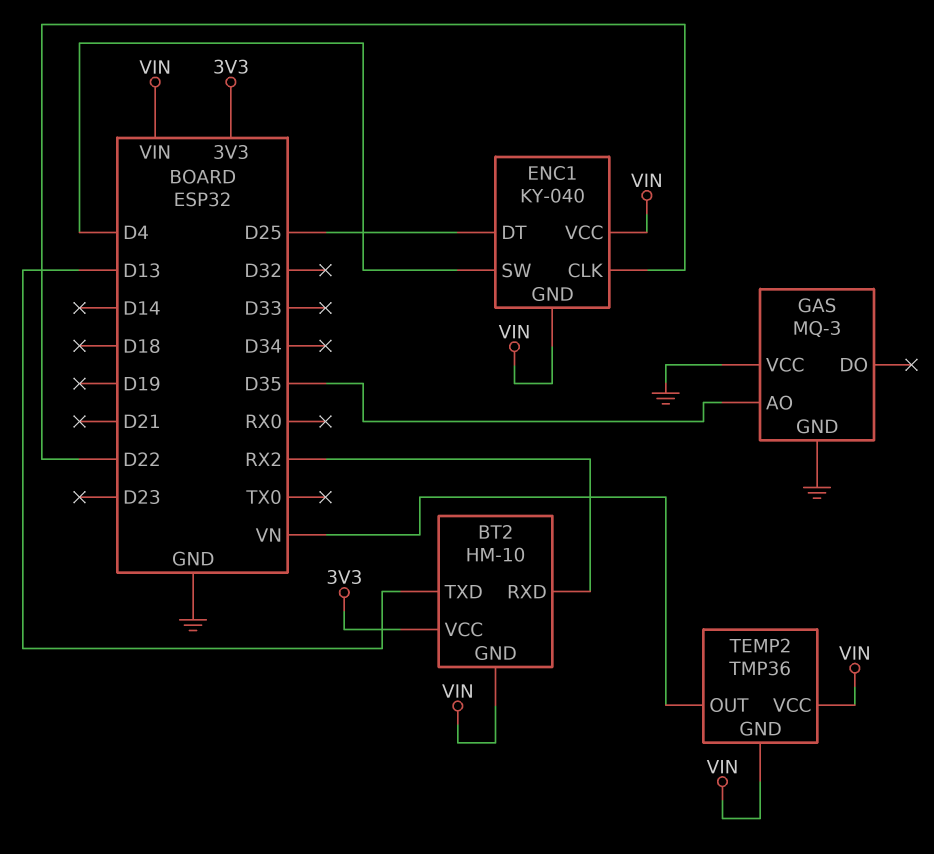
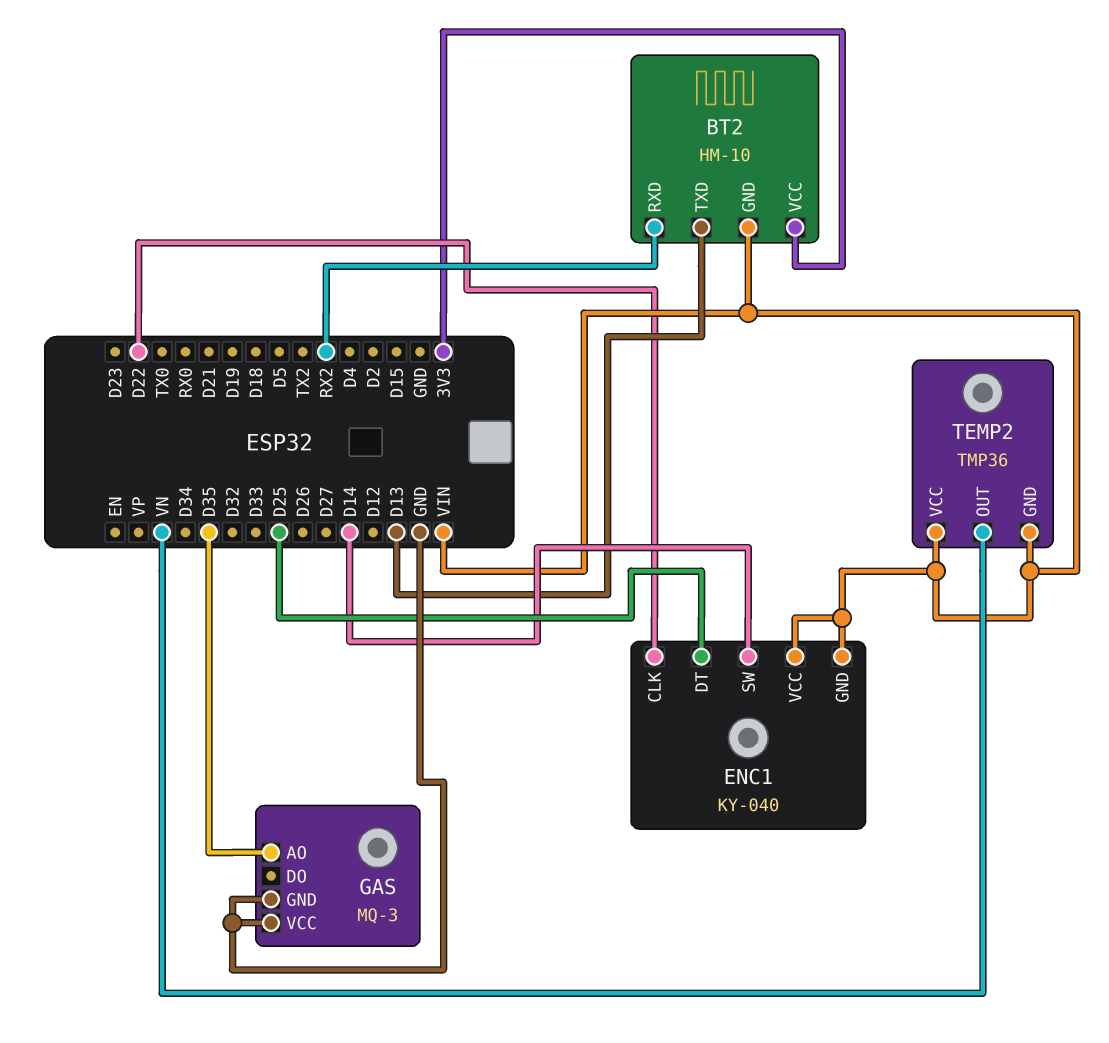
ENC1 pin SW: D4 -> D14

